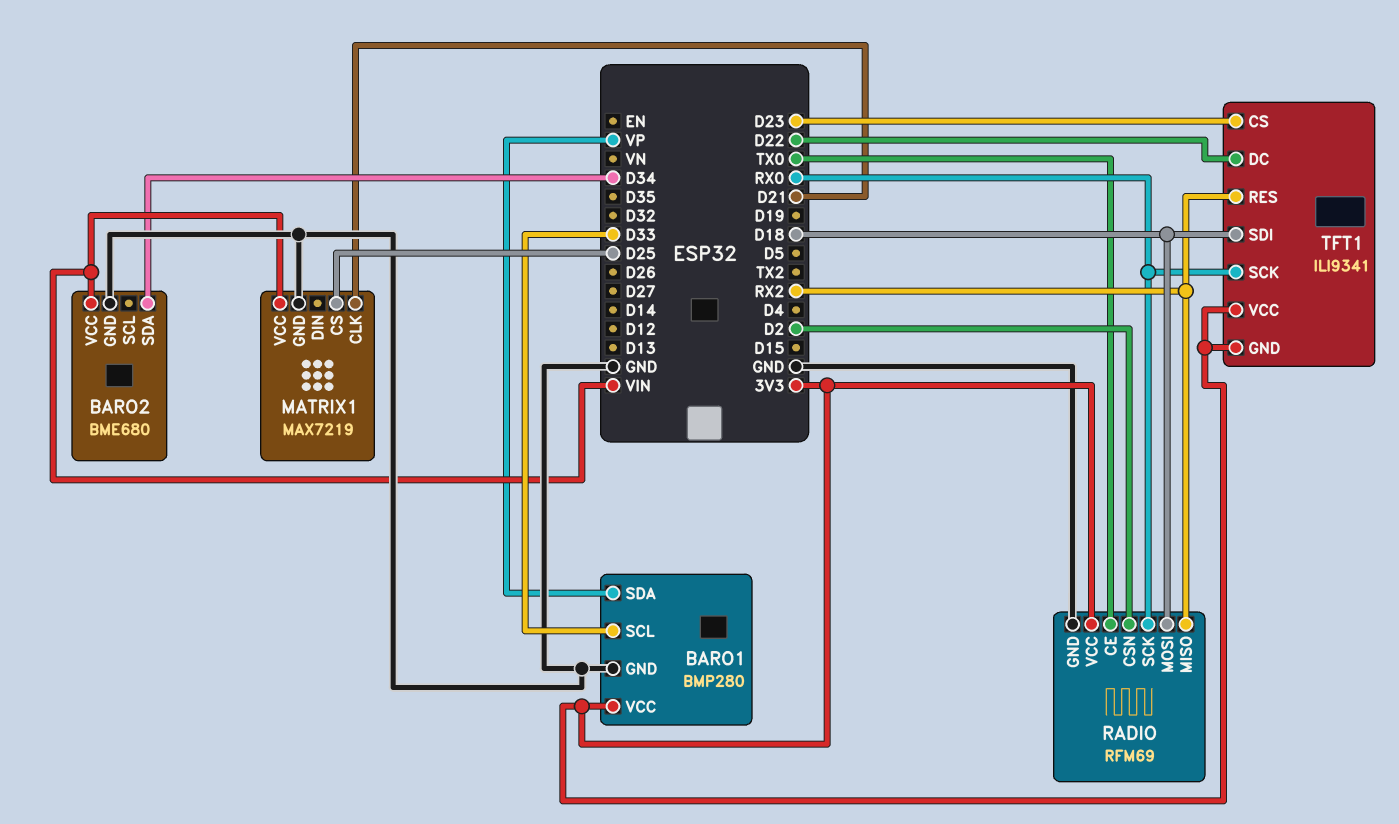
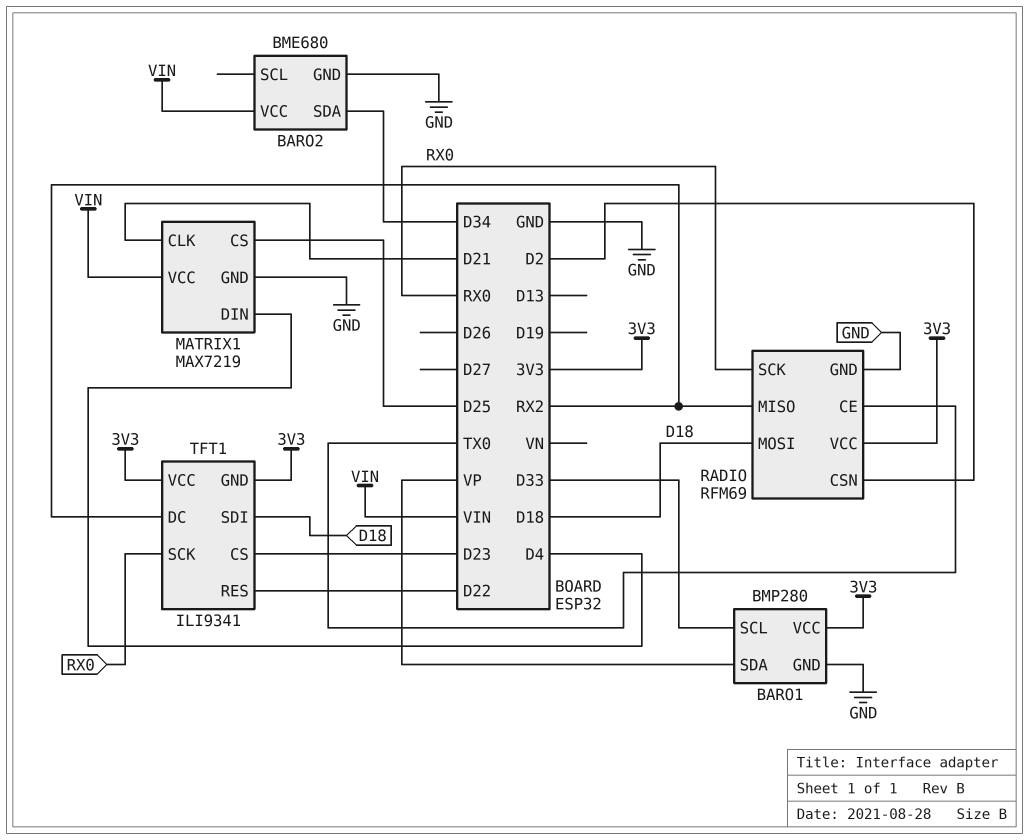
MATRIX1 pin DIN: none -> D4
TFT1 pin DC: D22 -> RX2
TFT1 pin RES: RX2 -> D22

